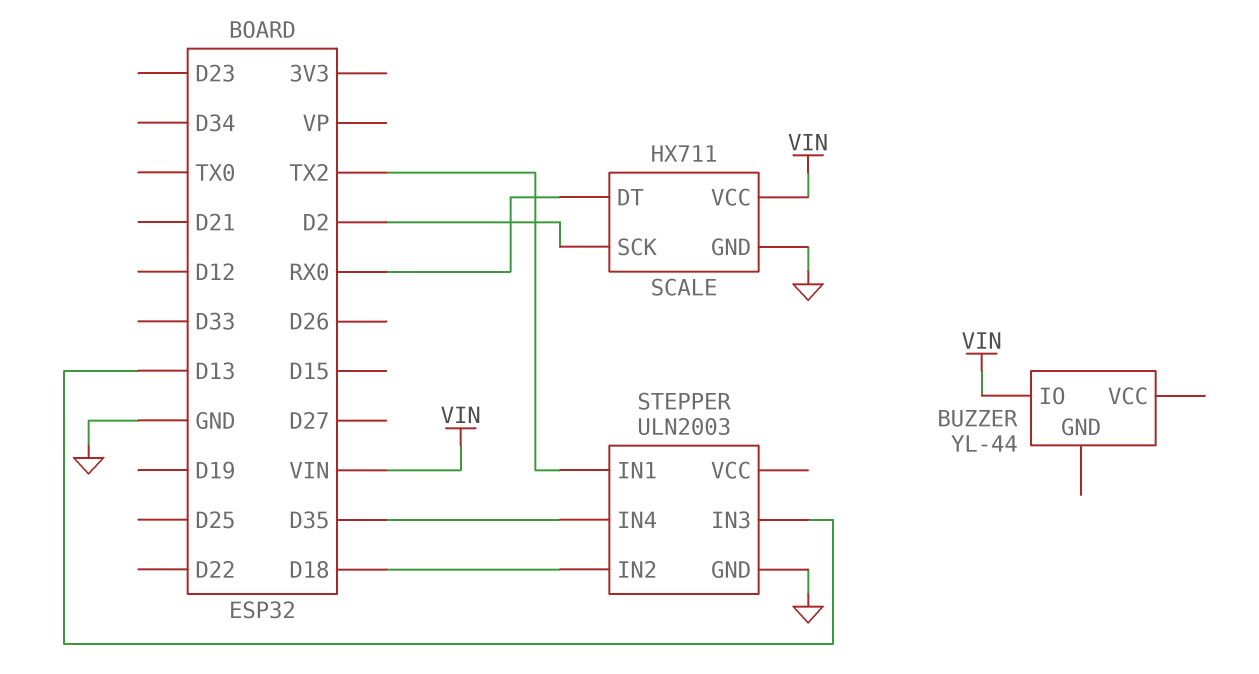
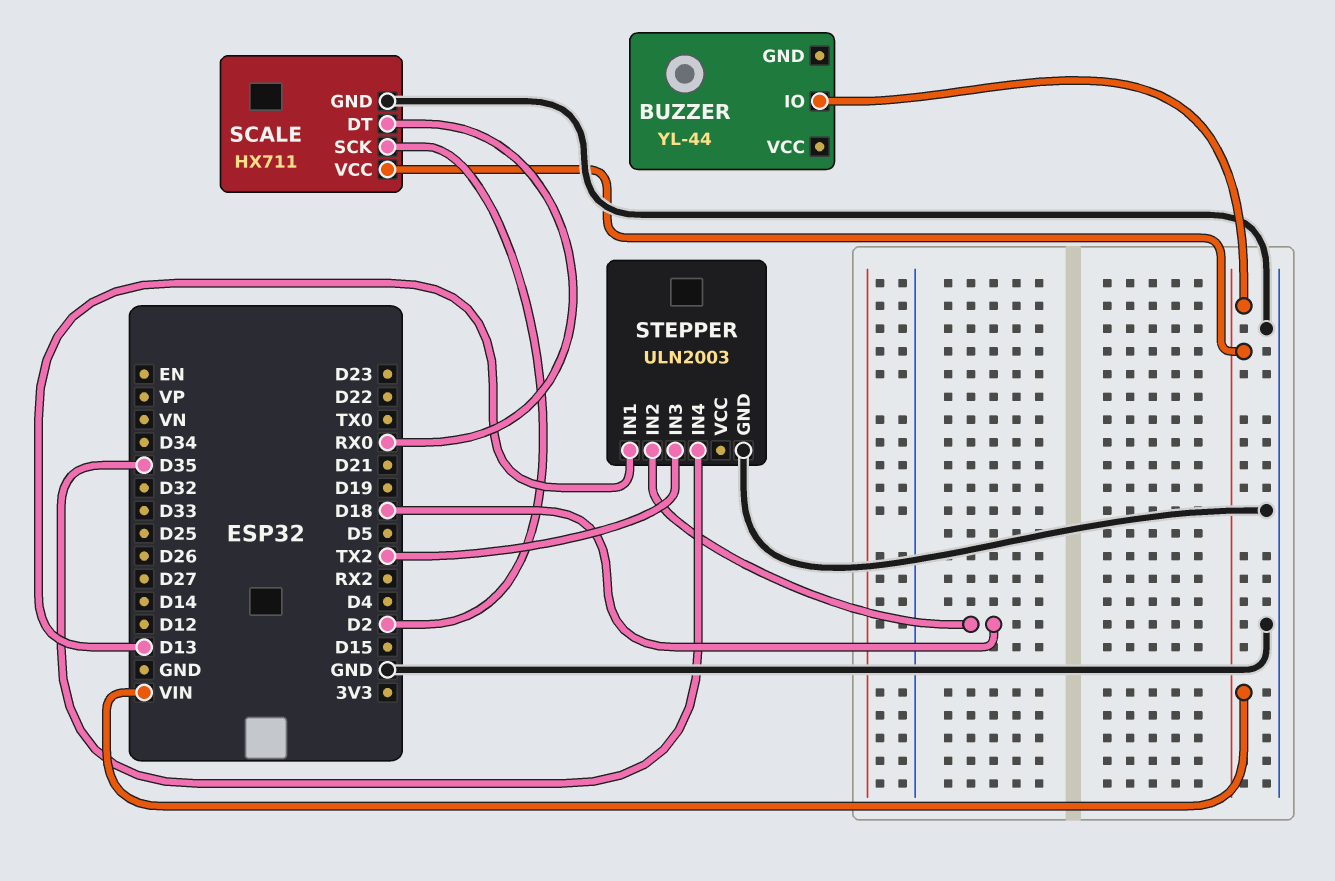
STEPPER pin IN1: TX2 -> D13
STEPPER pin IN3: D13 -> TX2

